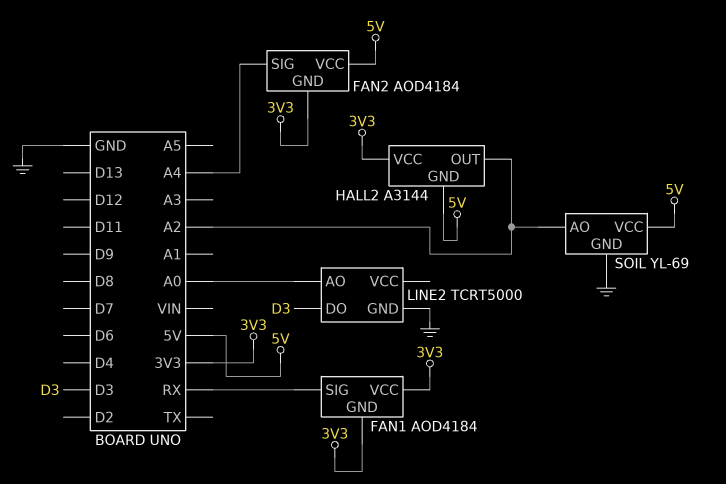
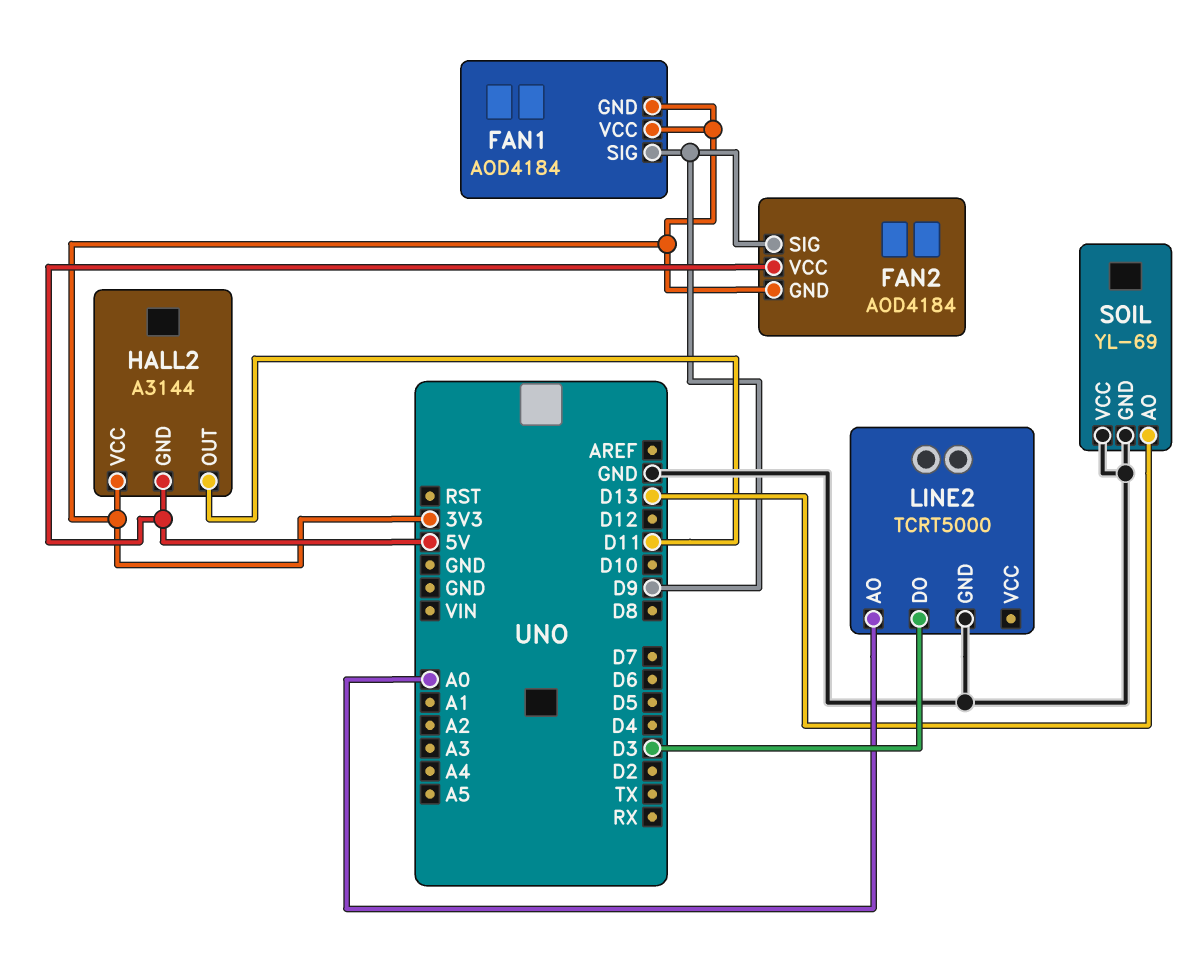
FAN1 pin SIG: RX -> D9
FAN2 pin SIG: A4 -> D9
HALL2 pin OUT: A2 -> D11
SOIL pin AO: A2 -> D13
SOIL pin VCC: 5V -> GND

